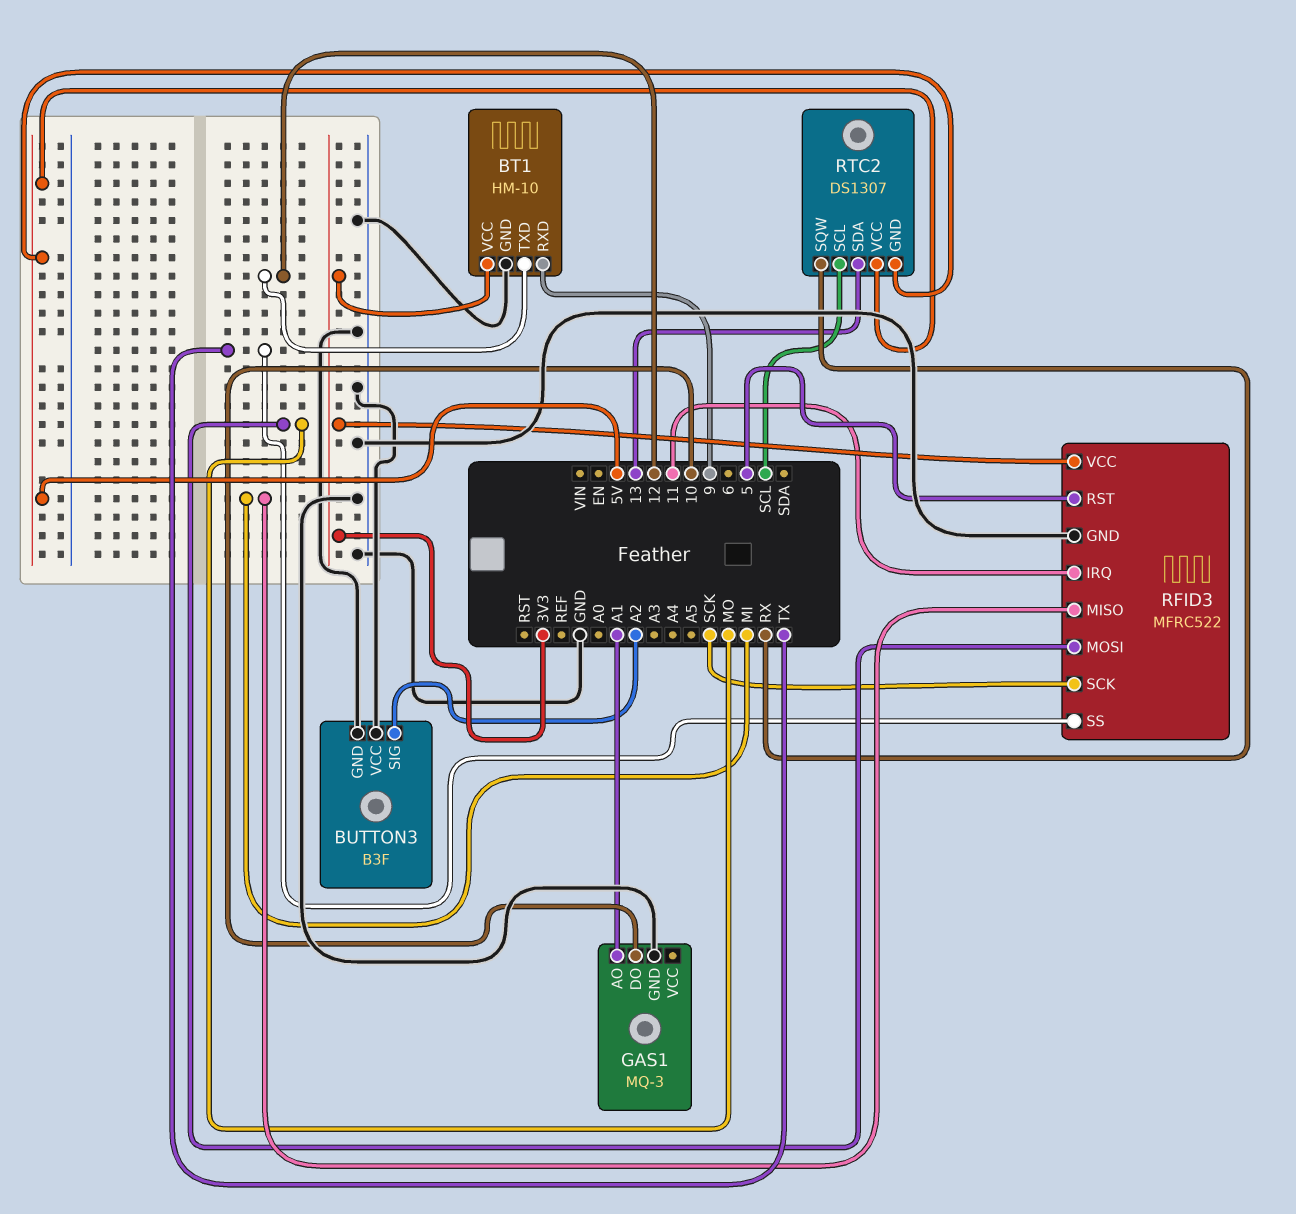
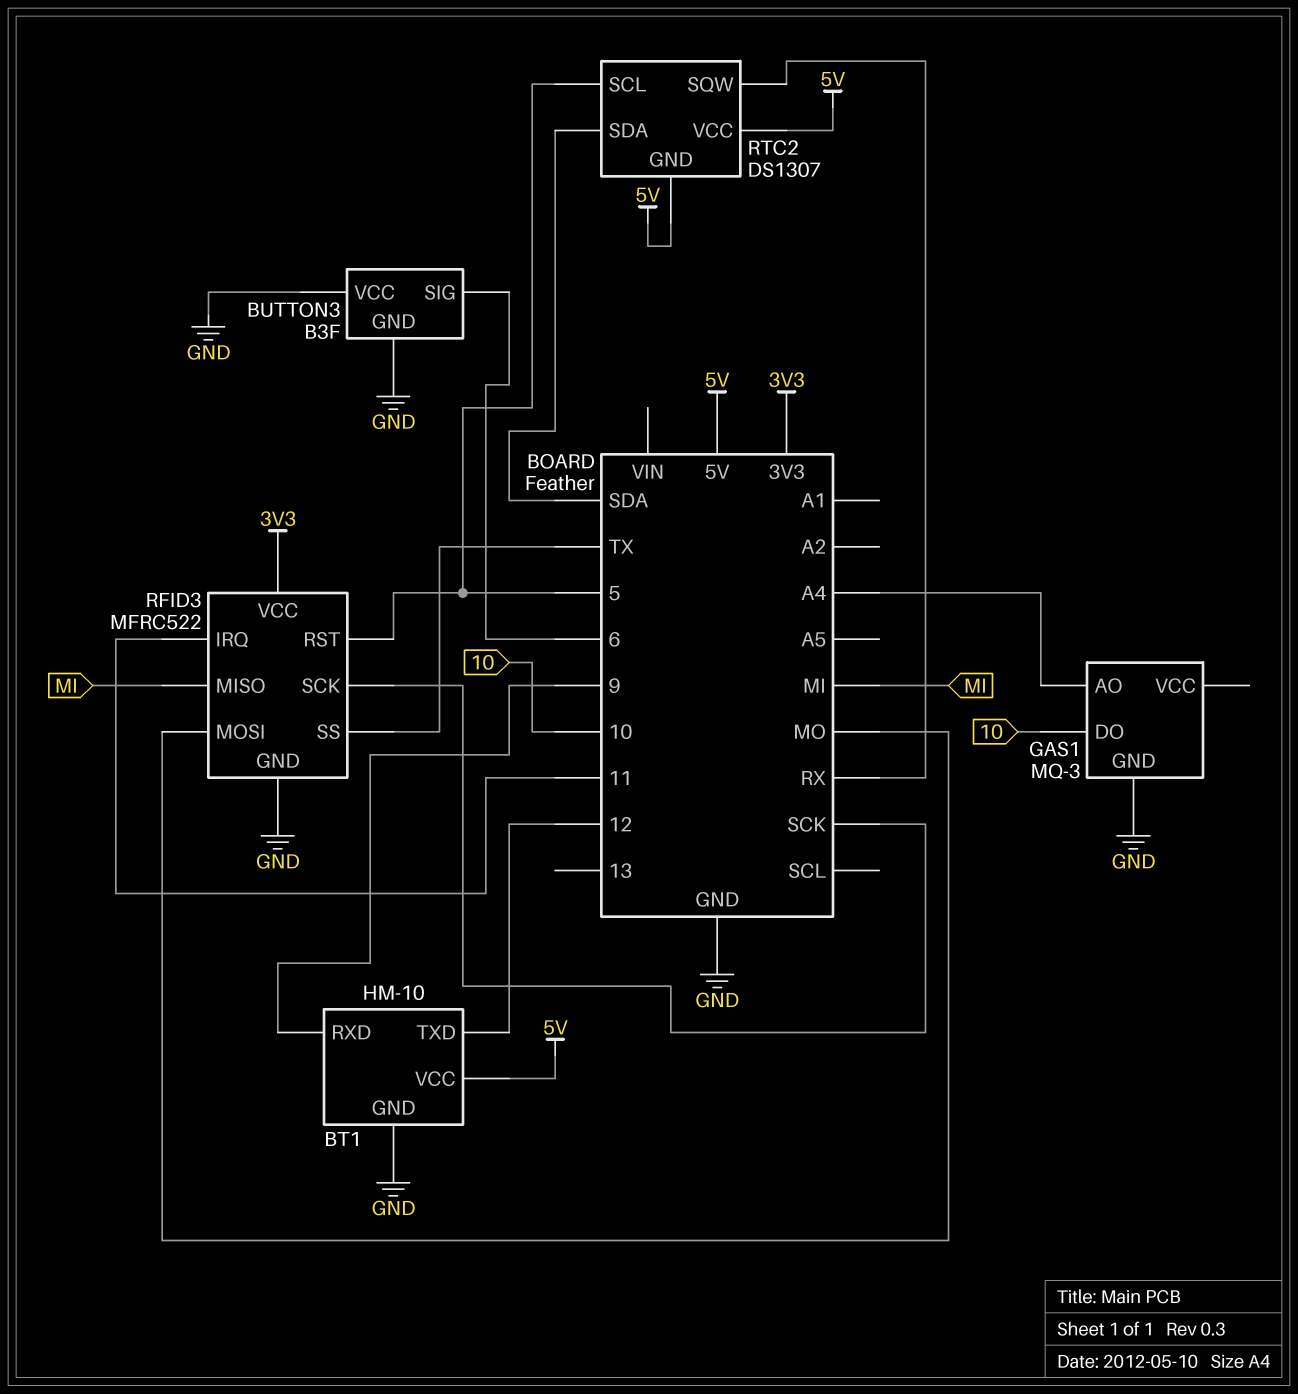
BT1 pin VCC: 3V3 -> 5V
BUTTON3 pin SIG: A2 -> 6
GAS1 pin AO: A1 -> A4
RTC2 pin SCL: SCL -> 5
RTC2 pin SDA: 13 -> SDA

